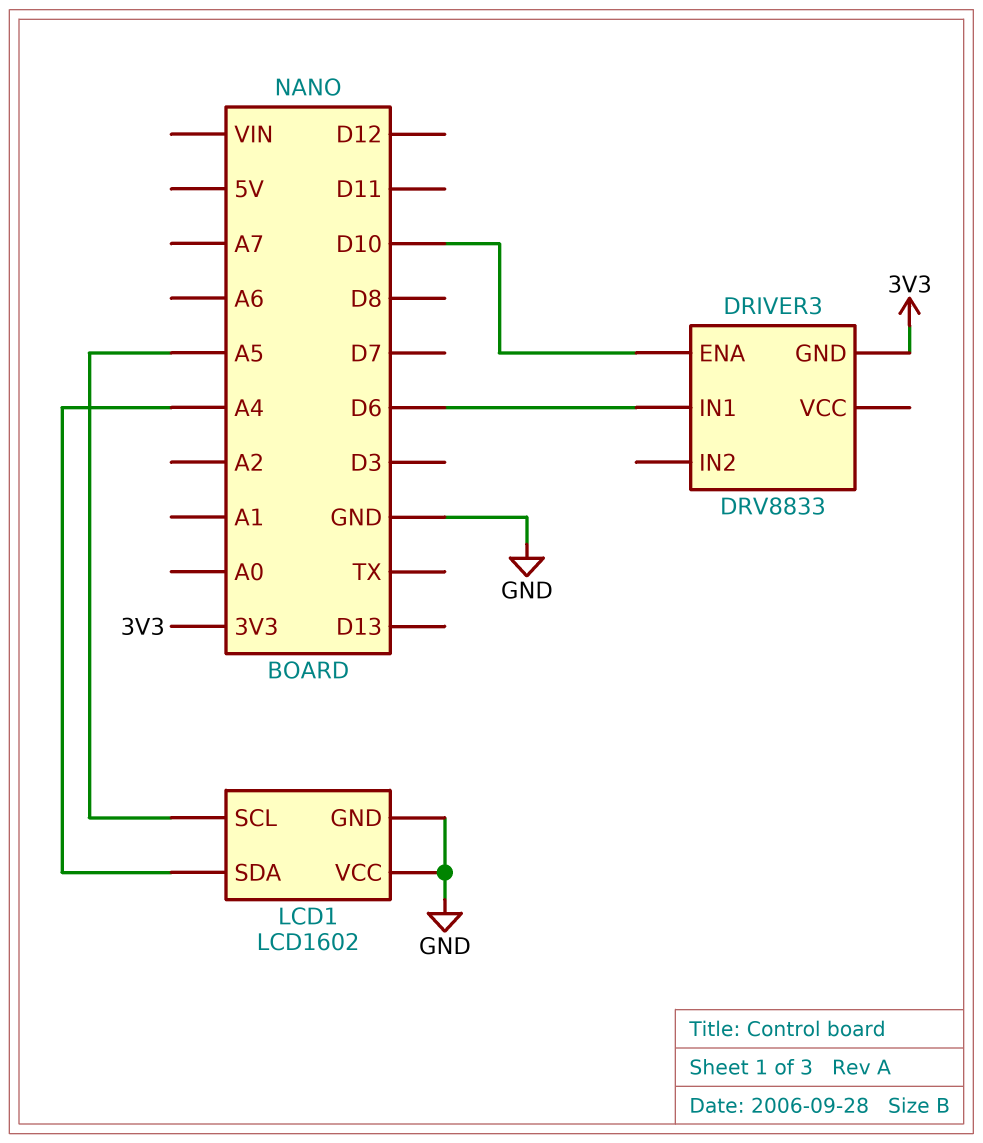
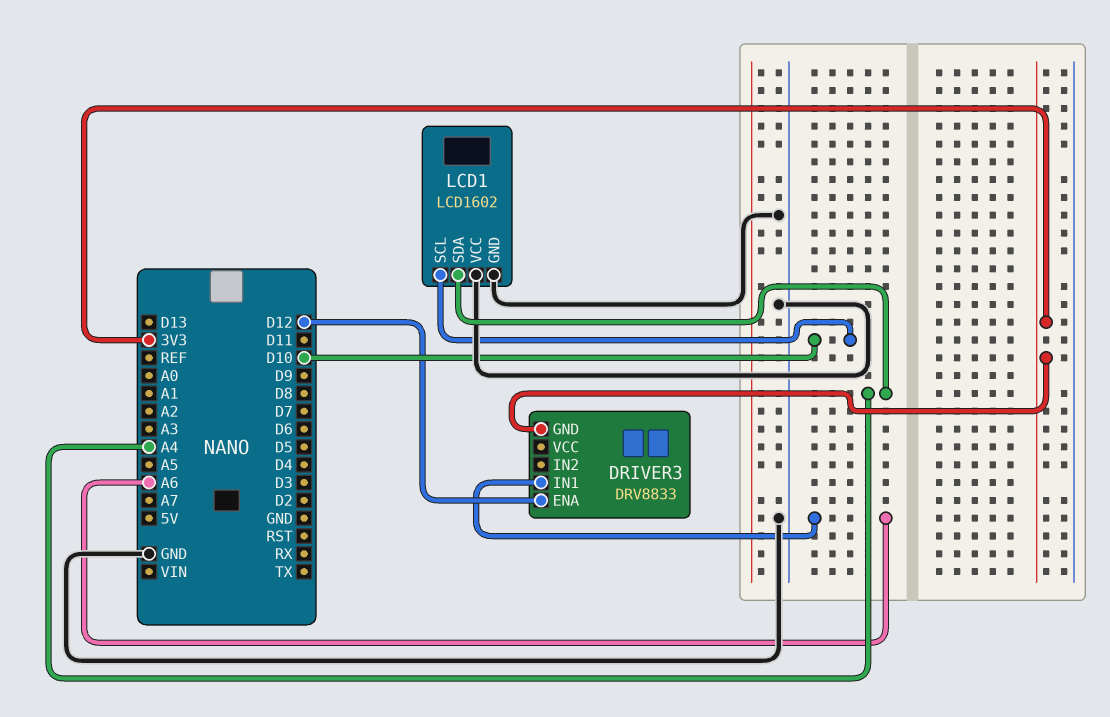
DRIVER3 pin ENA: D10 -> D12
DRIVER3 pin IN1: D6 -> A6
LCD1 pin SCL: A5 -> D10

